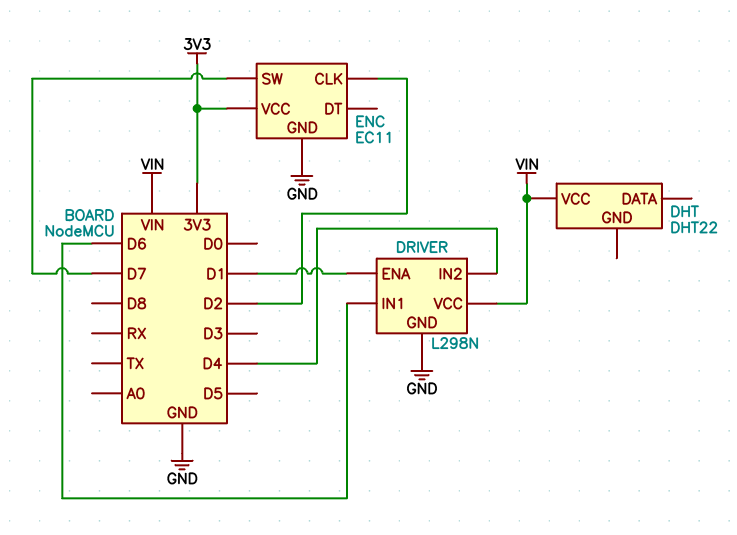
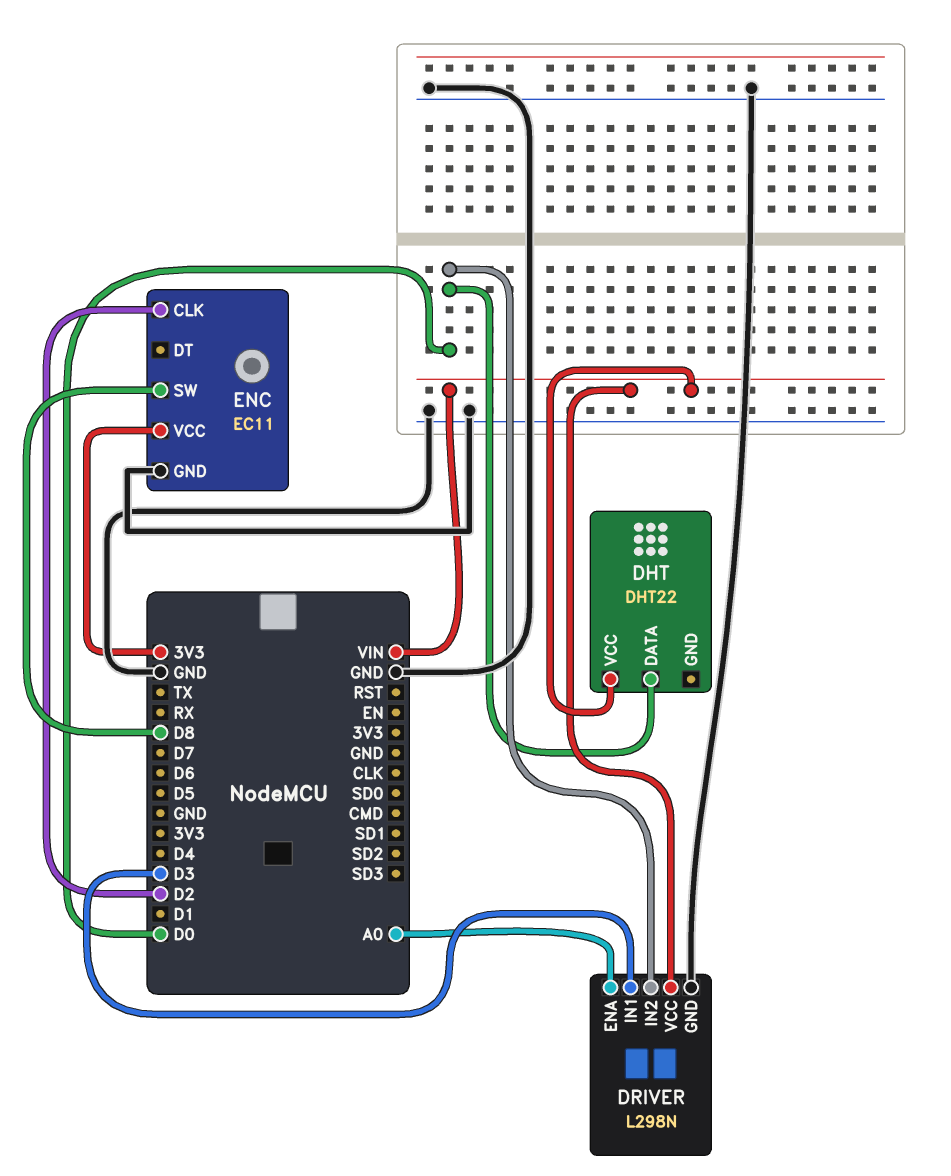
DHT pin DATA: none -> D0
DRIVER pin ENA: D1 -> A0
DRIVER pin IN1: D6 -> D3
DRIVER pin IN2: D4 -> D0
ENC pin SW: D7 -> D8

